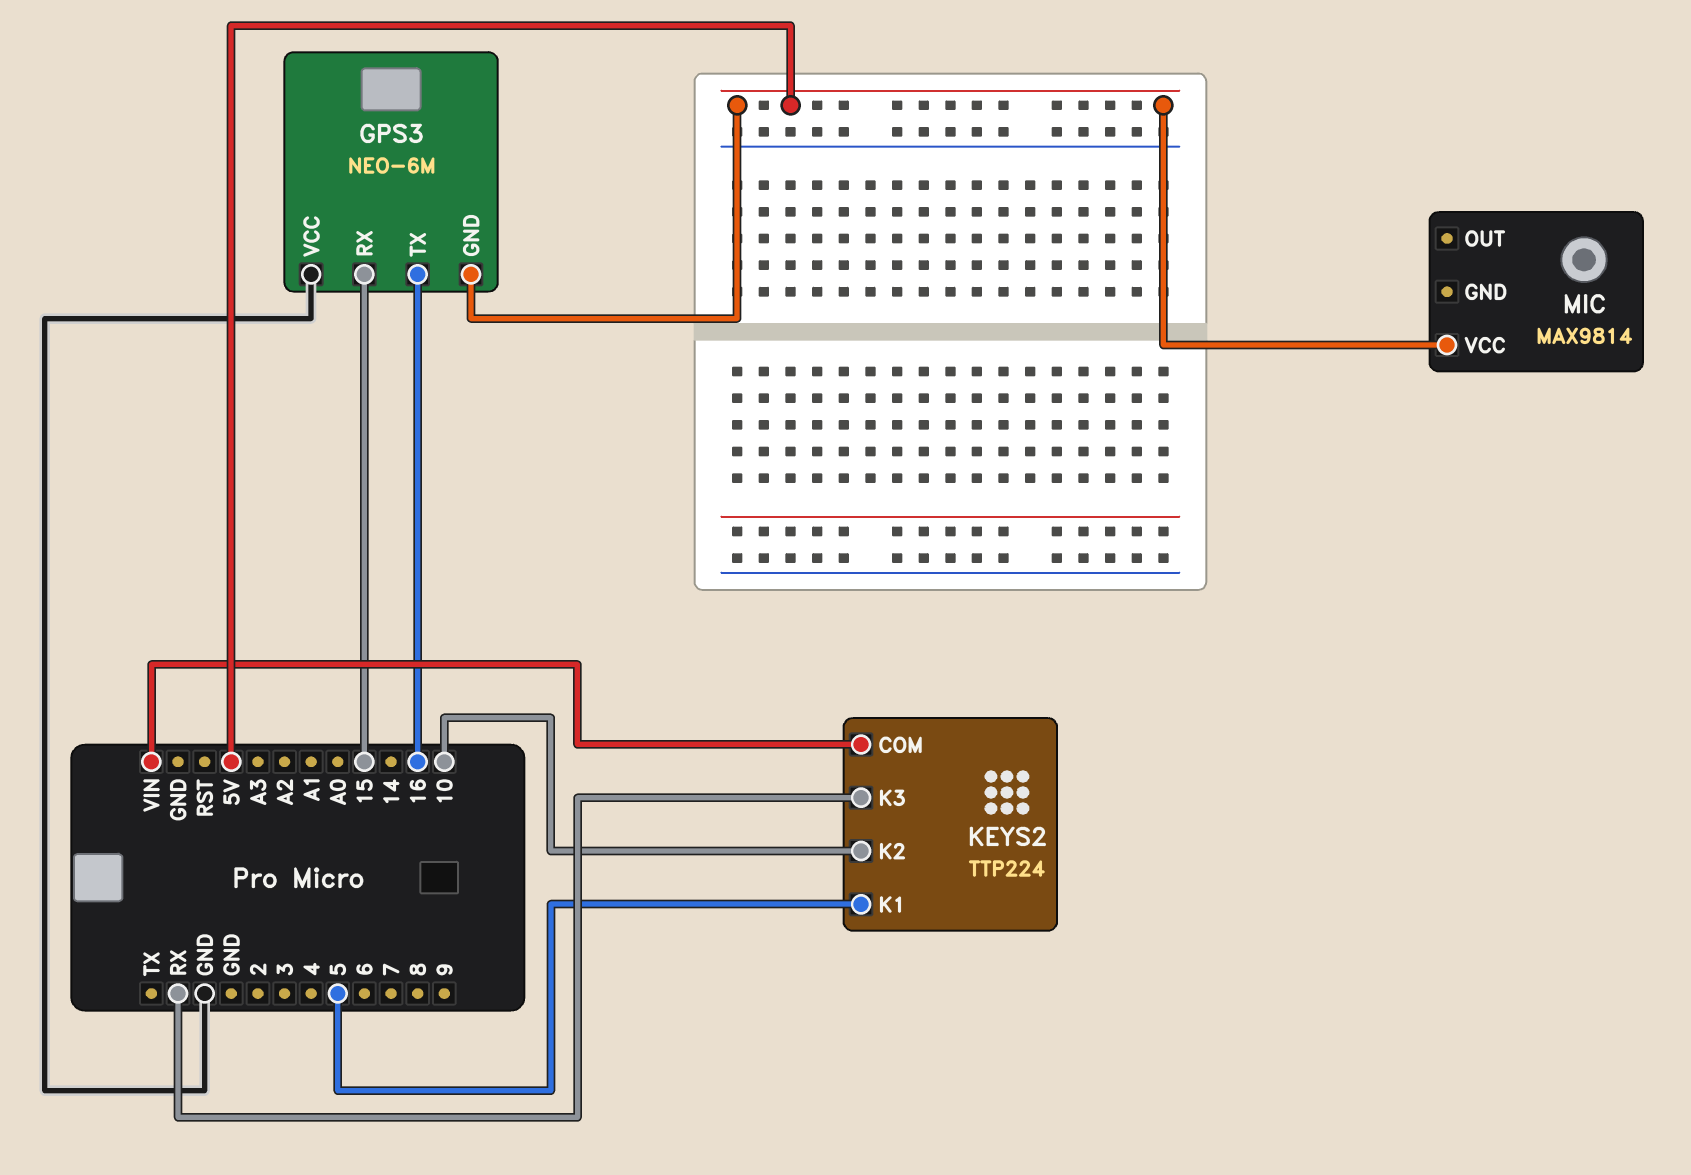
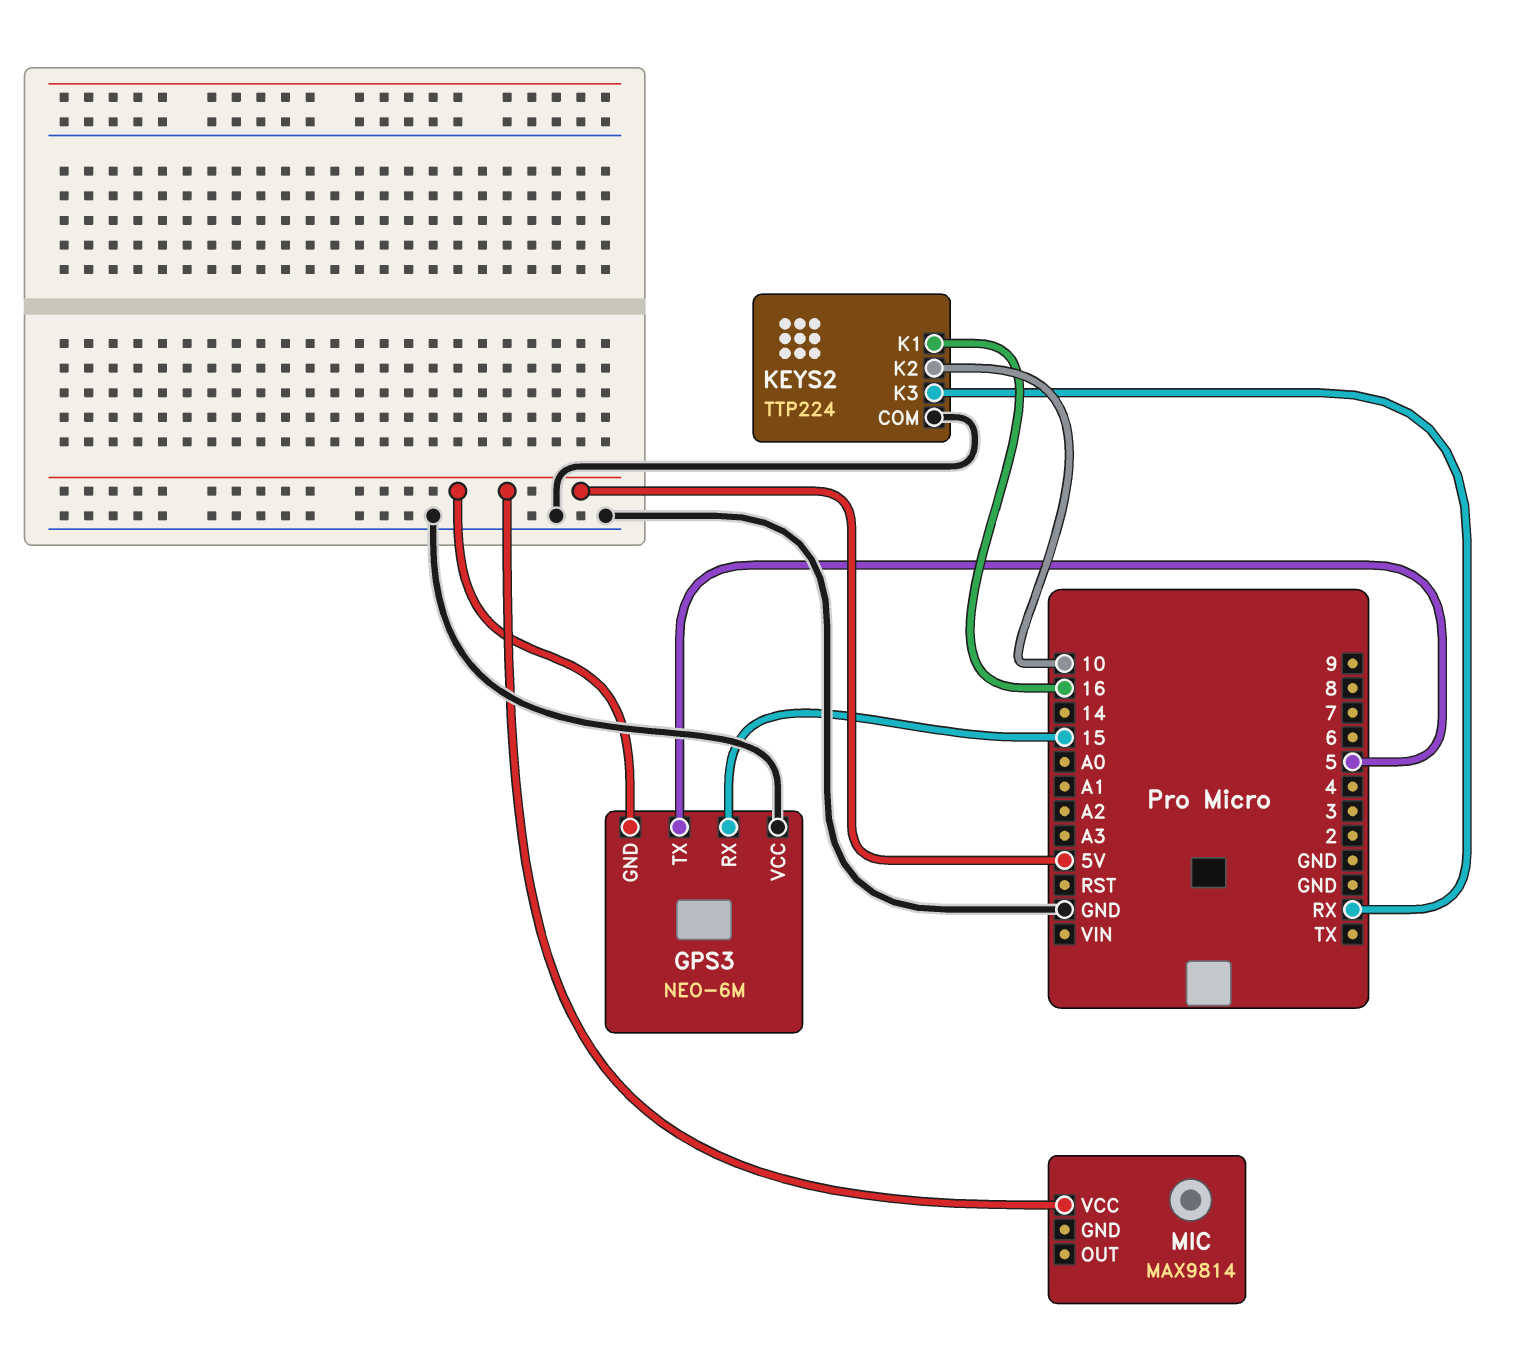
GPS3 pin TX: 16 -> 5
KEYS2 pin COM: VIN -> GND
KEYS2 pin K1: 5 -> 16

